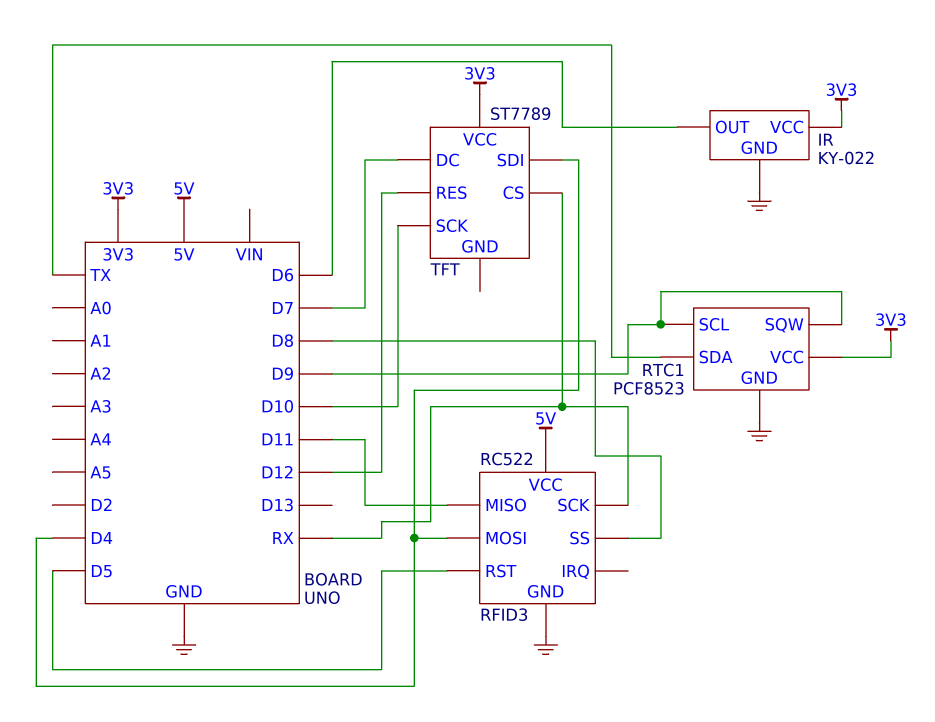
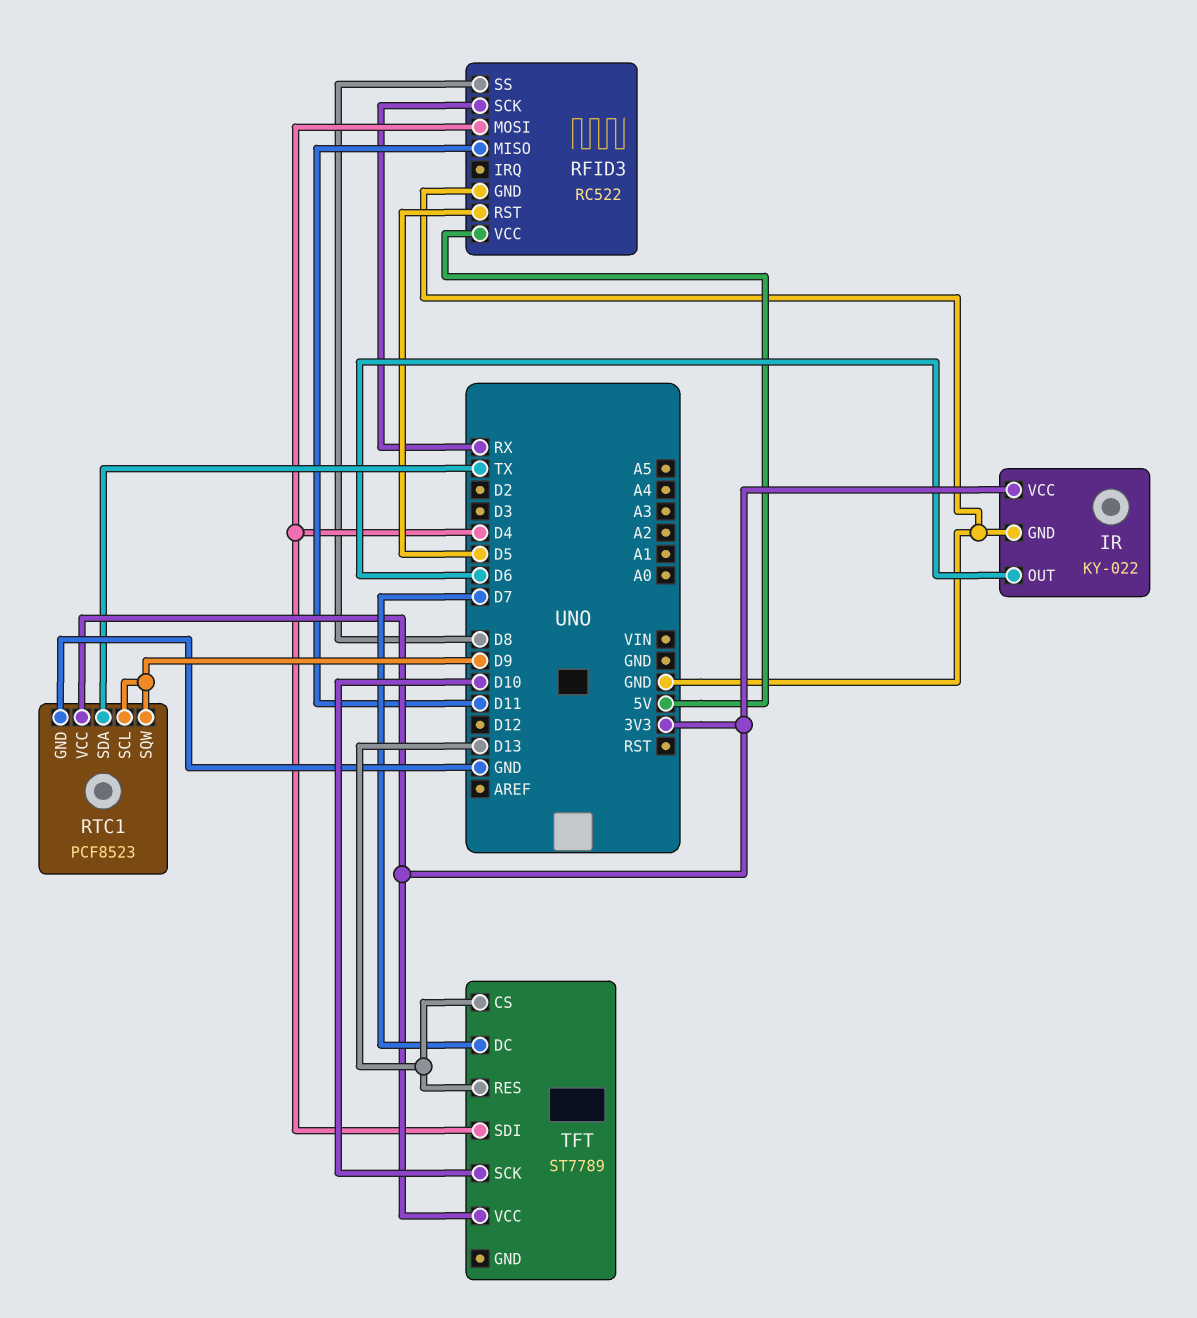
TFT pin CS: RX -> D13
TFT pin RES: D12 -> D13

